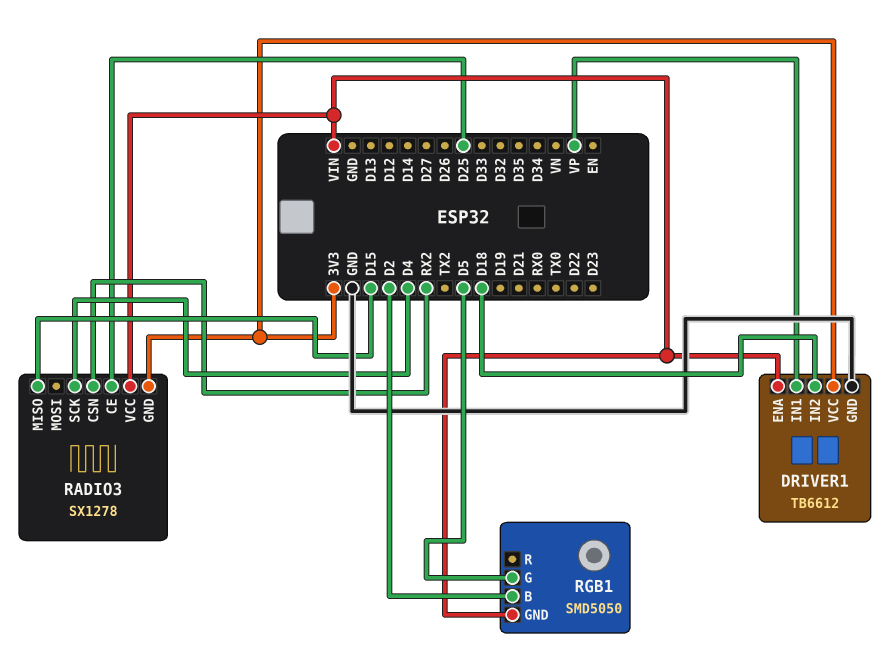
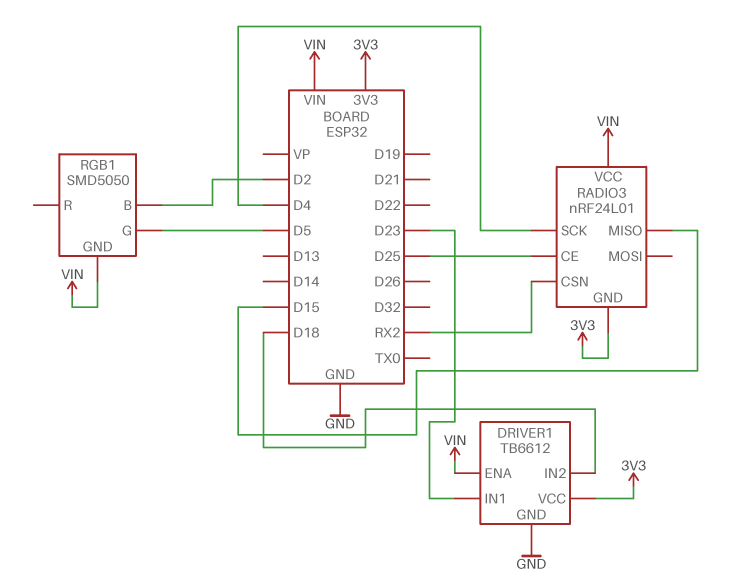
DRIVER1 pin IN1: VP -> D23
RADIO3: SX1278 -> nRF24L01

